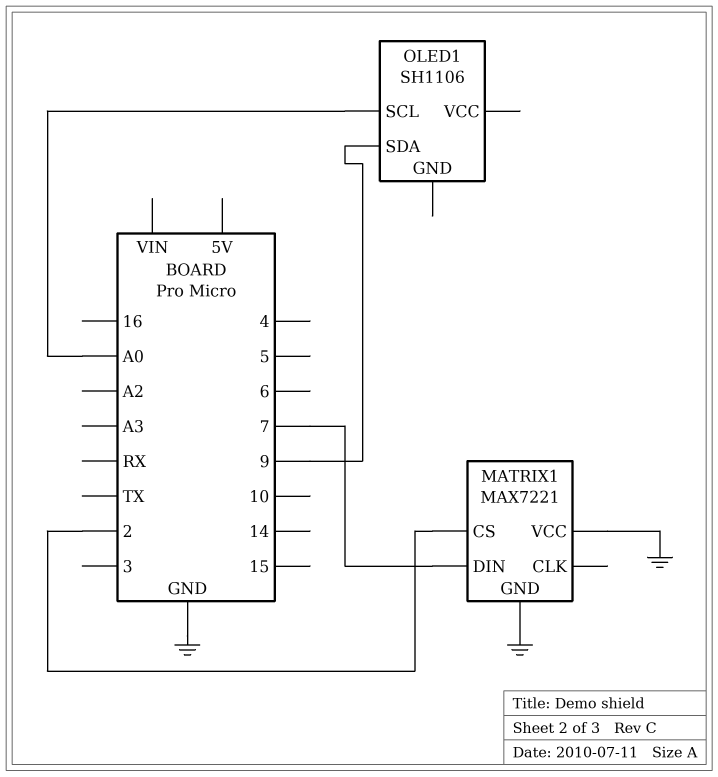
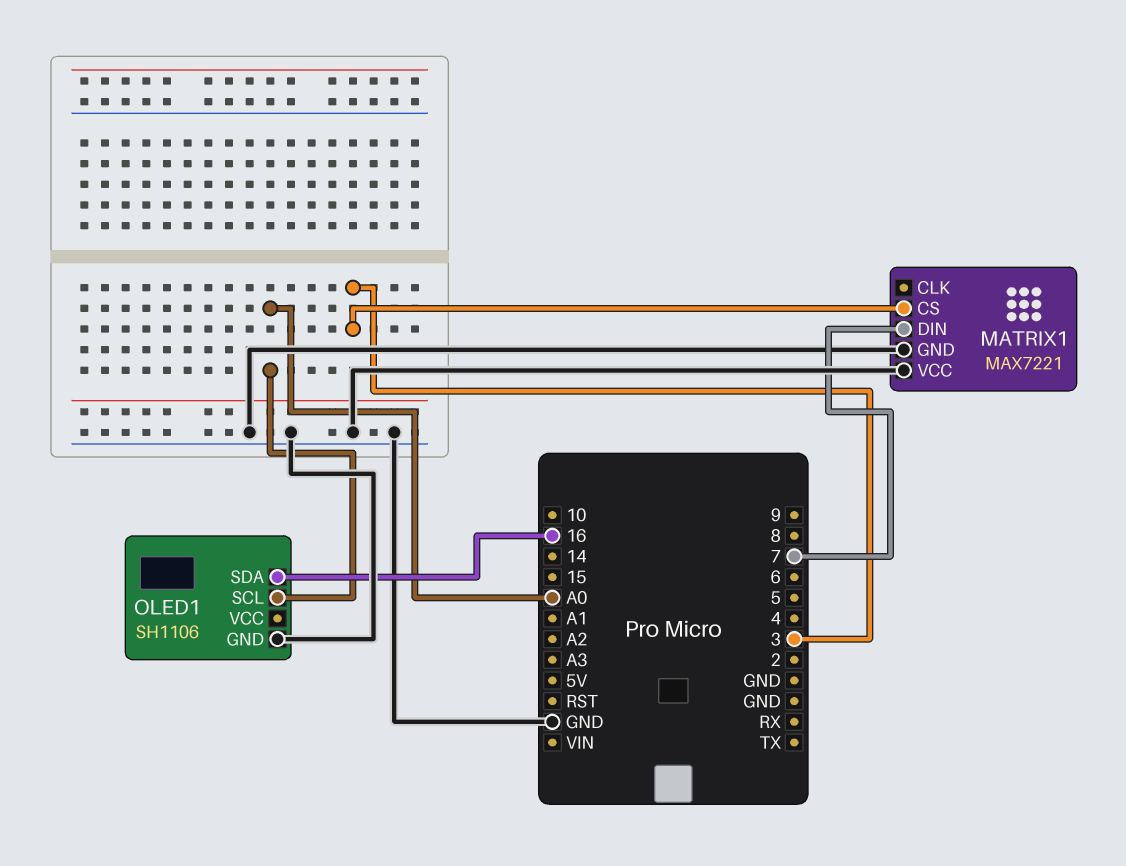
MATRIX1 pin CS: 2 -> 3
OLED1 pin GND: none -> GND
OLED1 pin SDA: 9 -> 16

